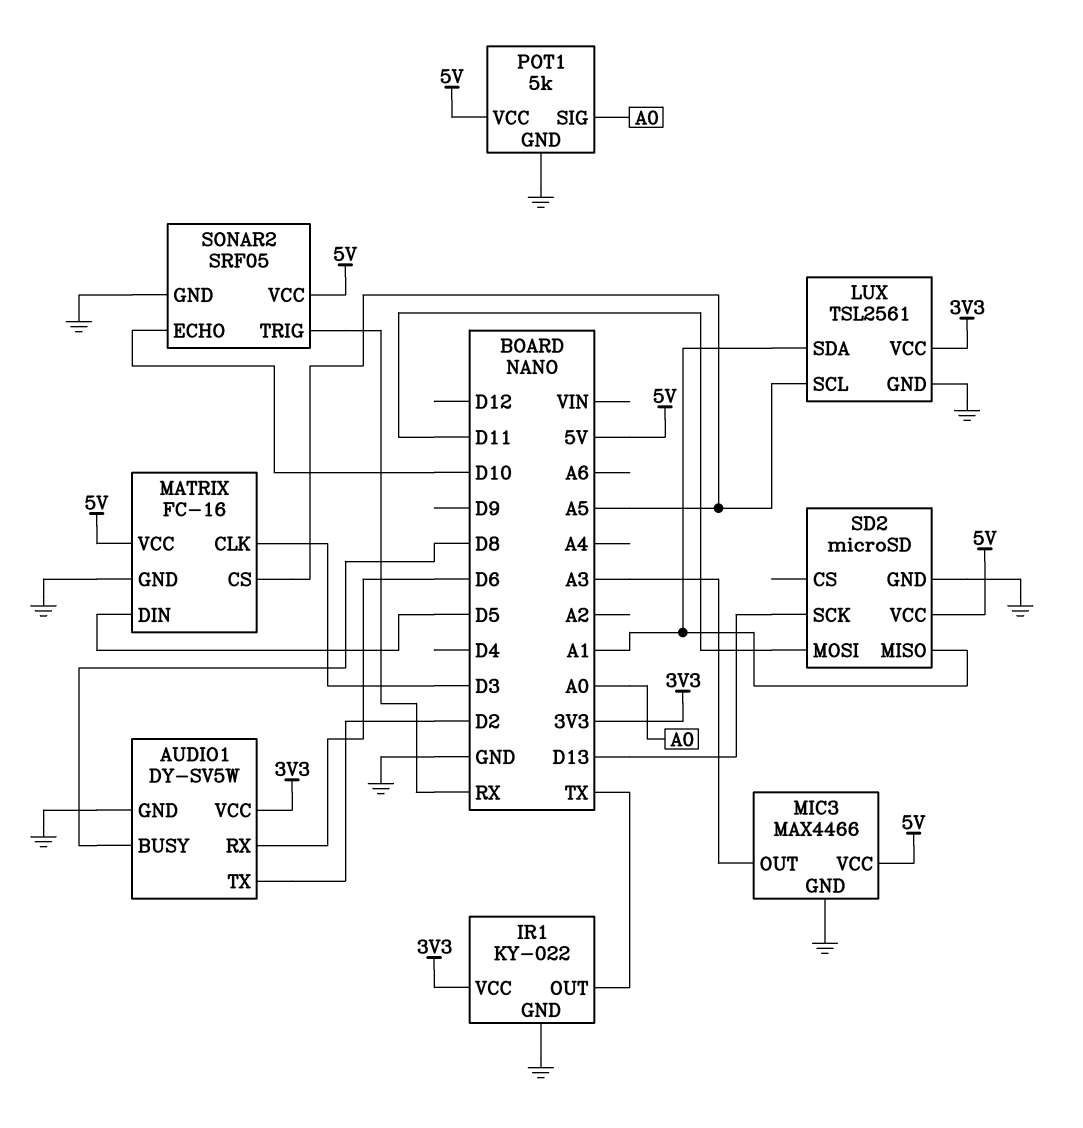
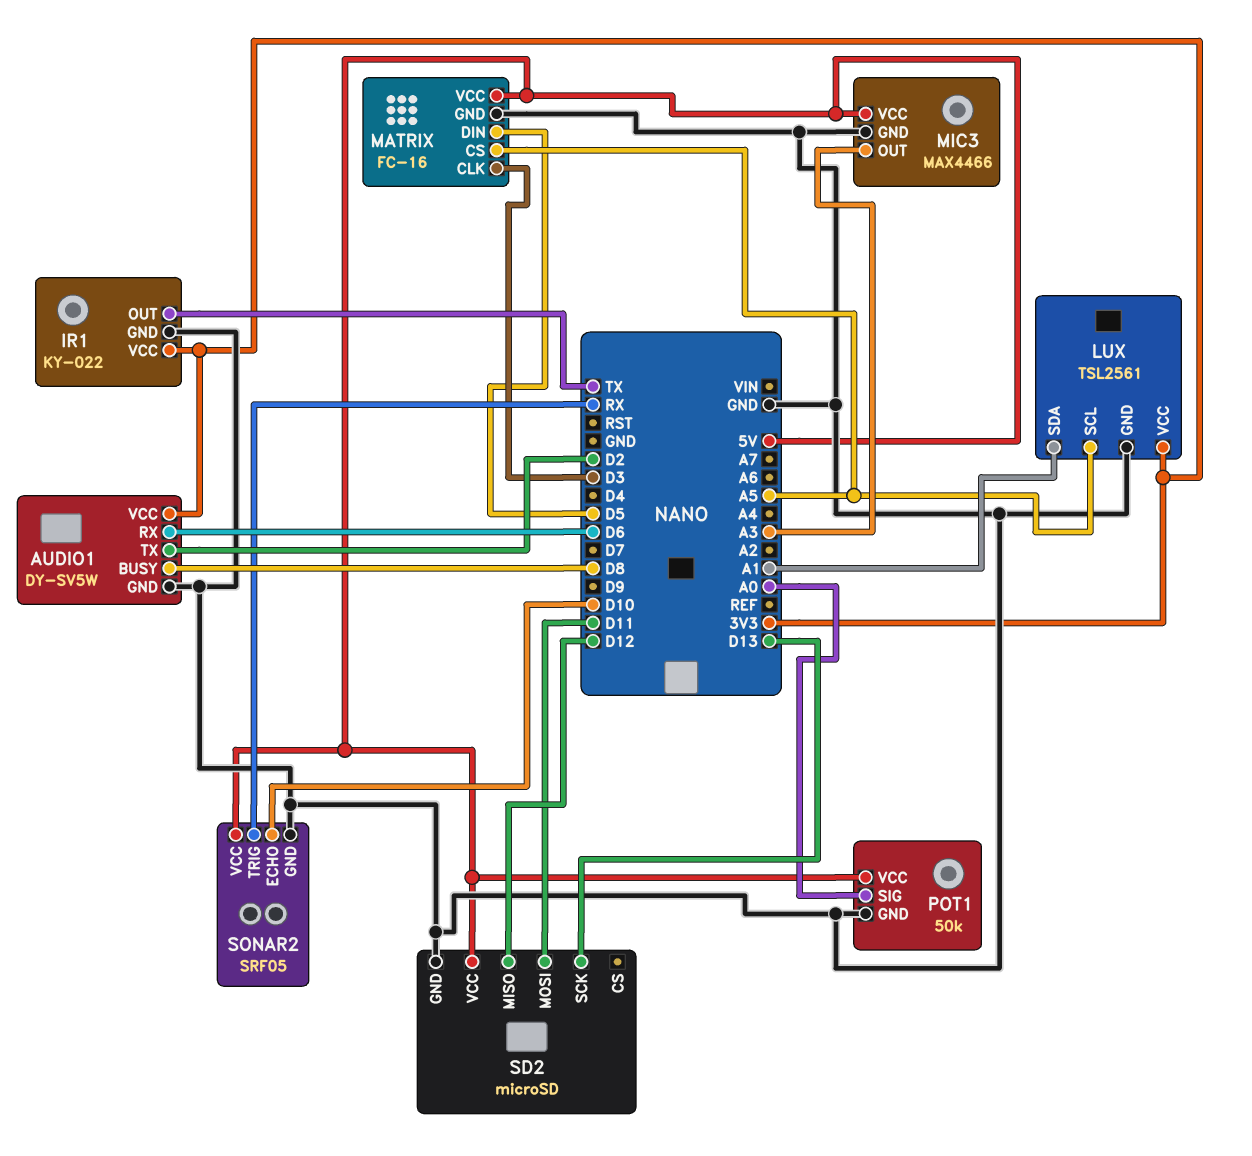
POT1: 5k -> 50k
SD2 pin MISO: A1 -> D12

